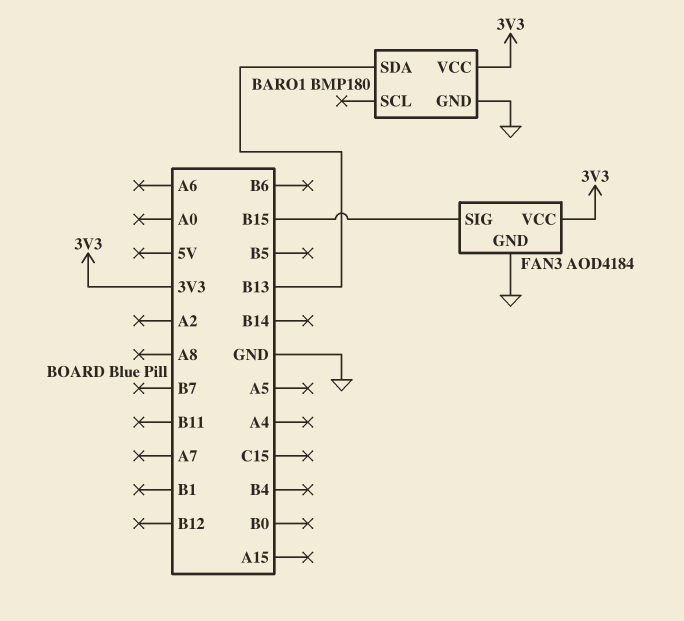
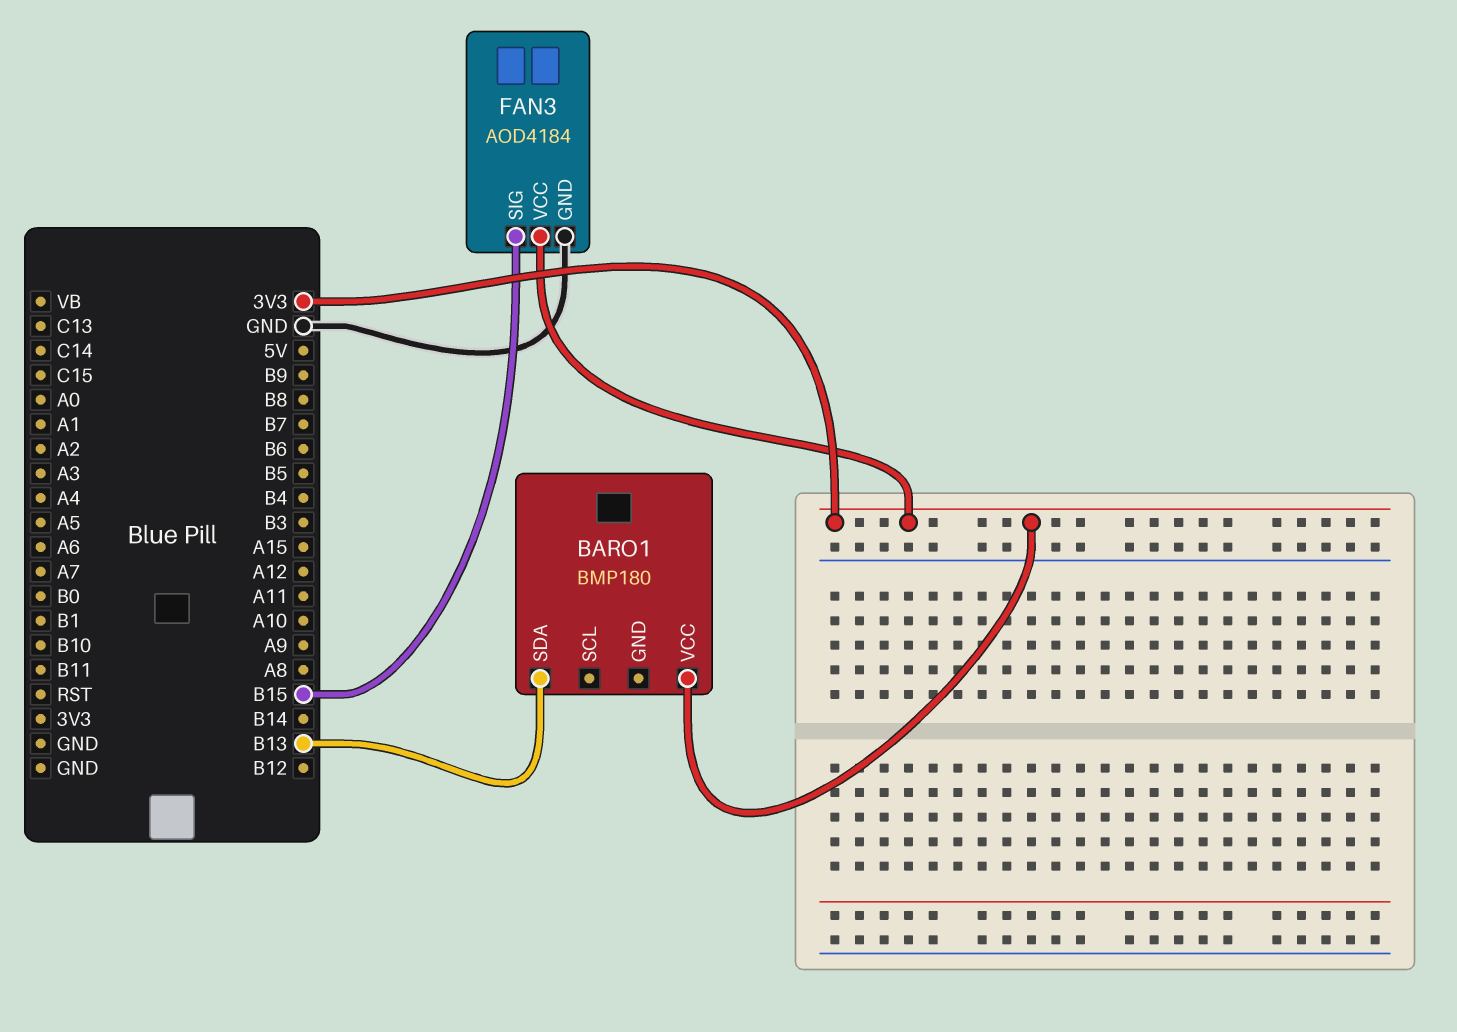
BARO1 pin GND: GND -> none

